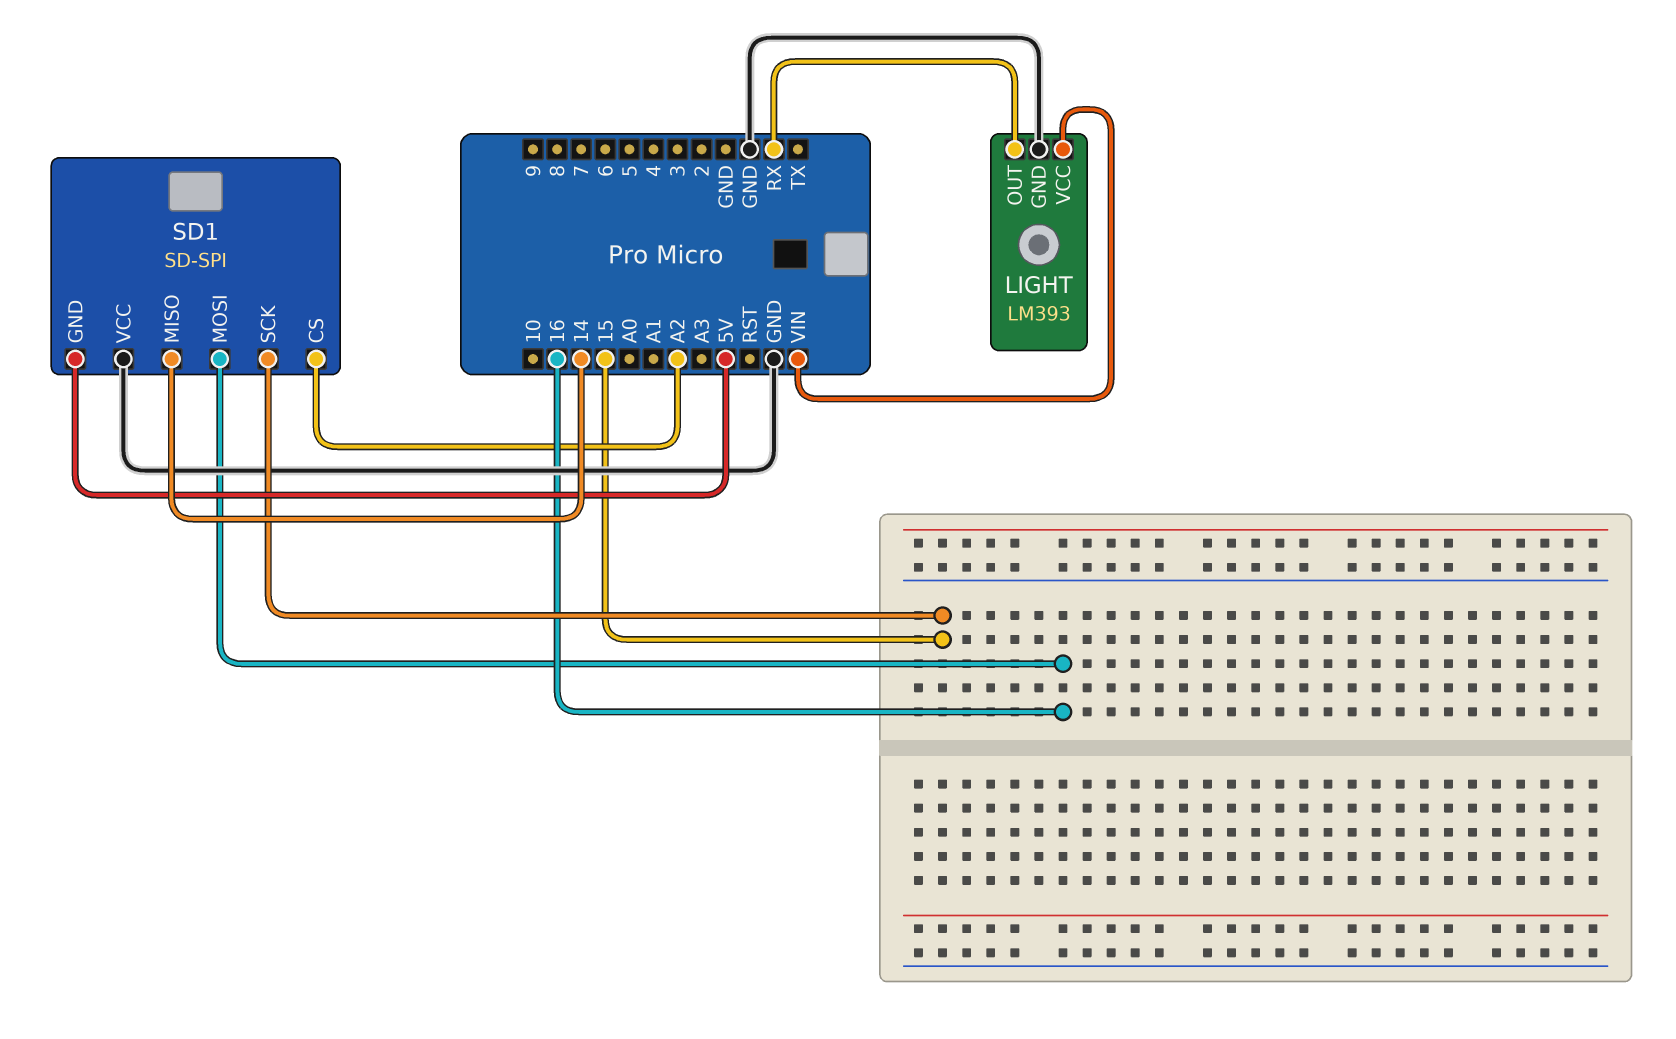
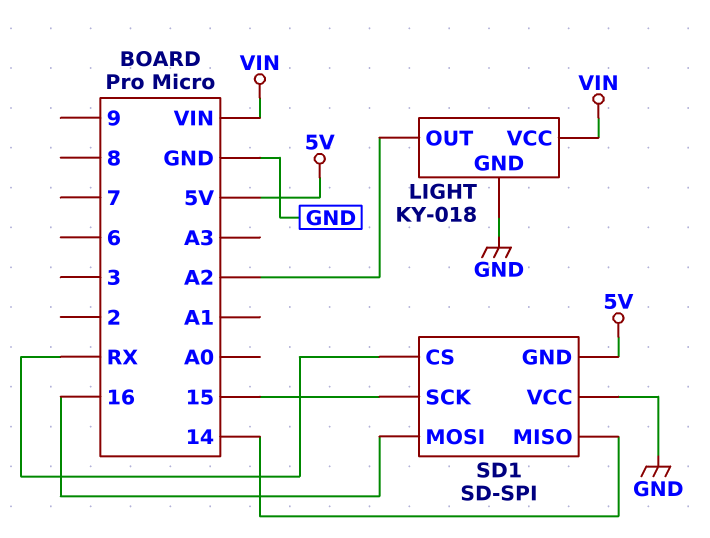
LIGHT: LM393 -> KY-018
LIGHT pin OUT: RX -> A2
SD1 pin CS: A2 -> RX

